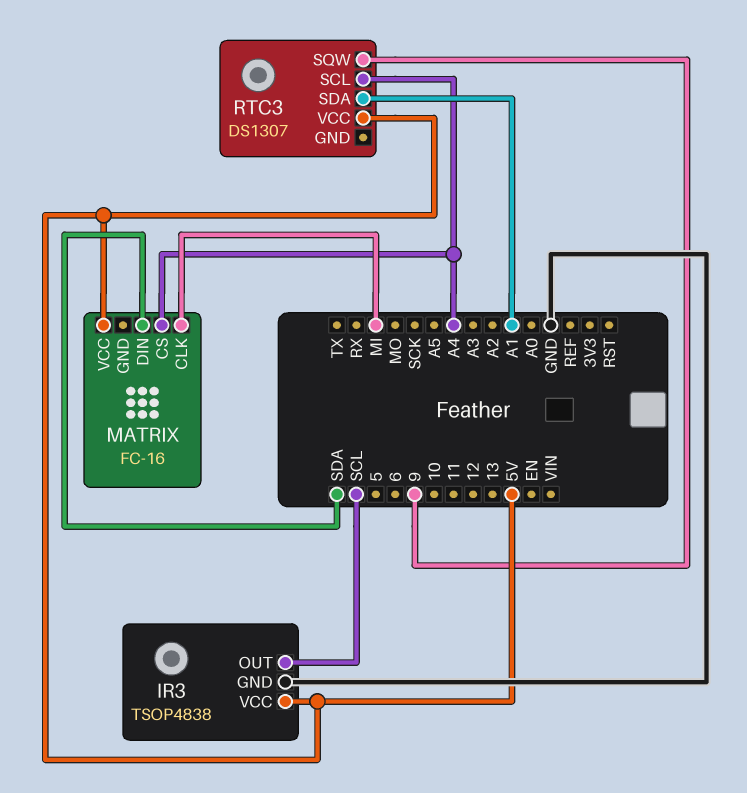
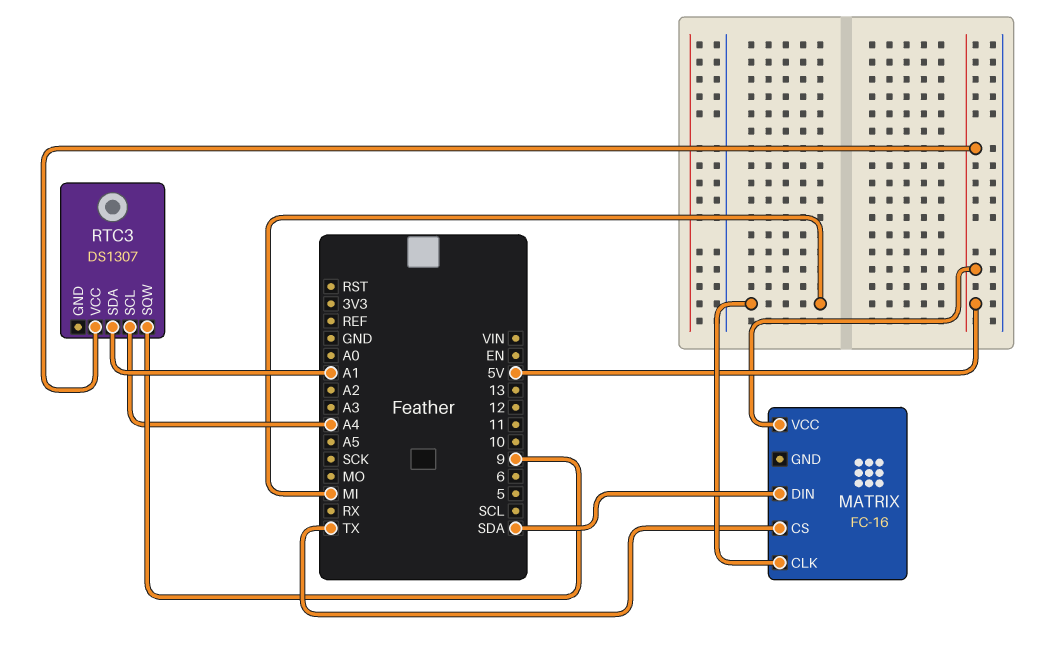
IR3: TSOP4838 -> none
IR3 pin GND: GND -> none
IR3 pin OUT: SCL -> none
IR3 pin VCC: 5V -> none
MATRIX pin CS: A4 -> TX

